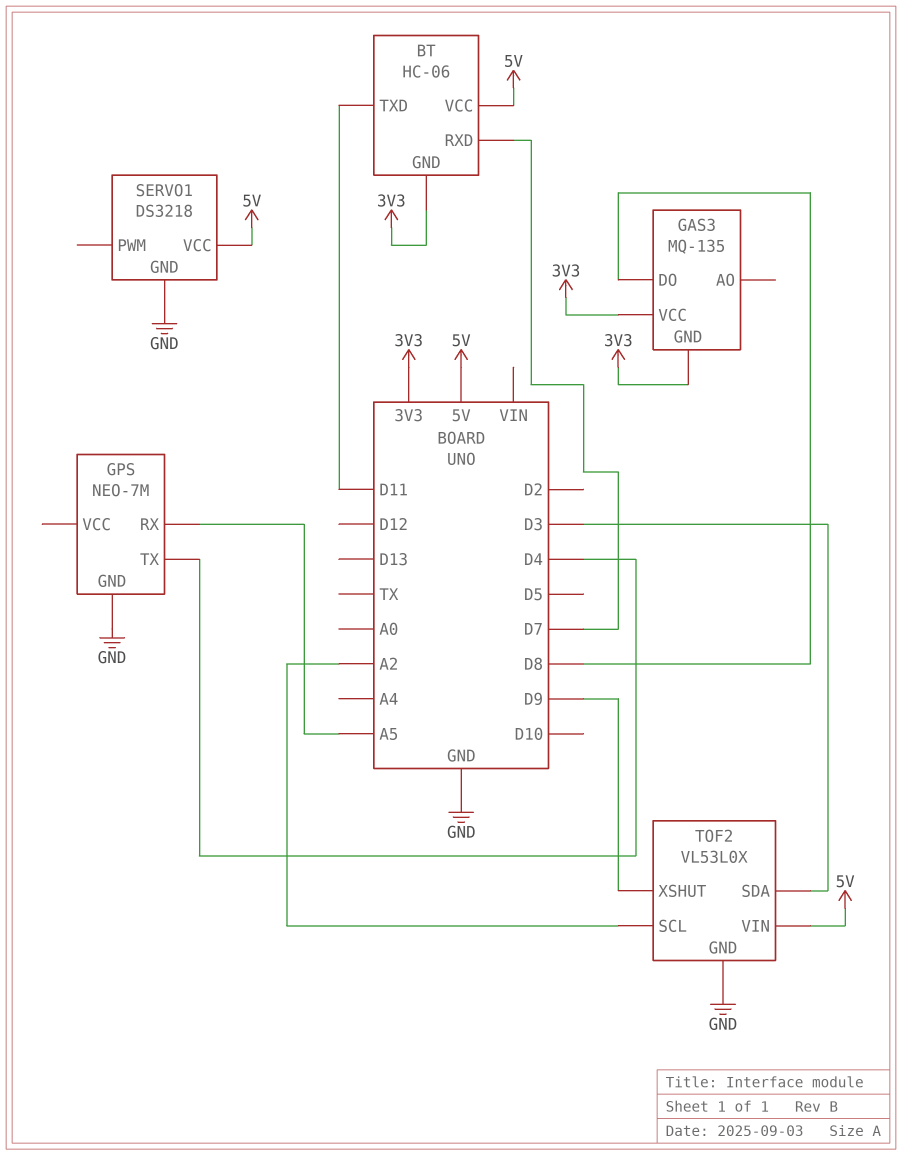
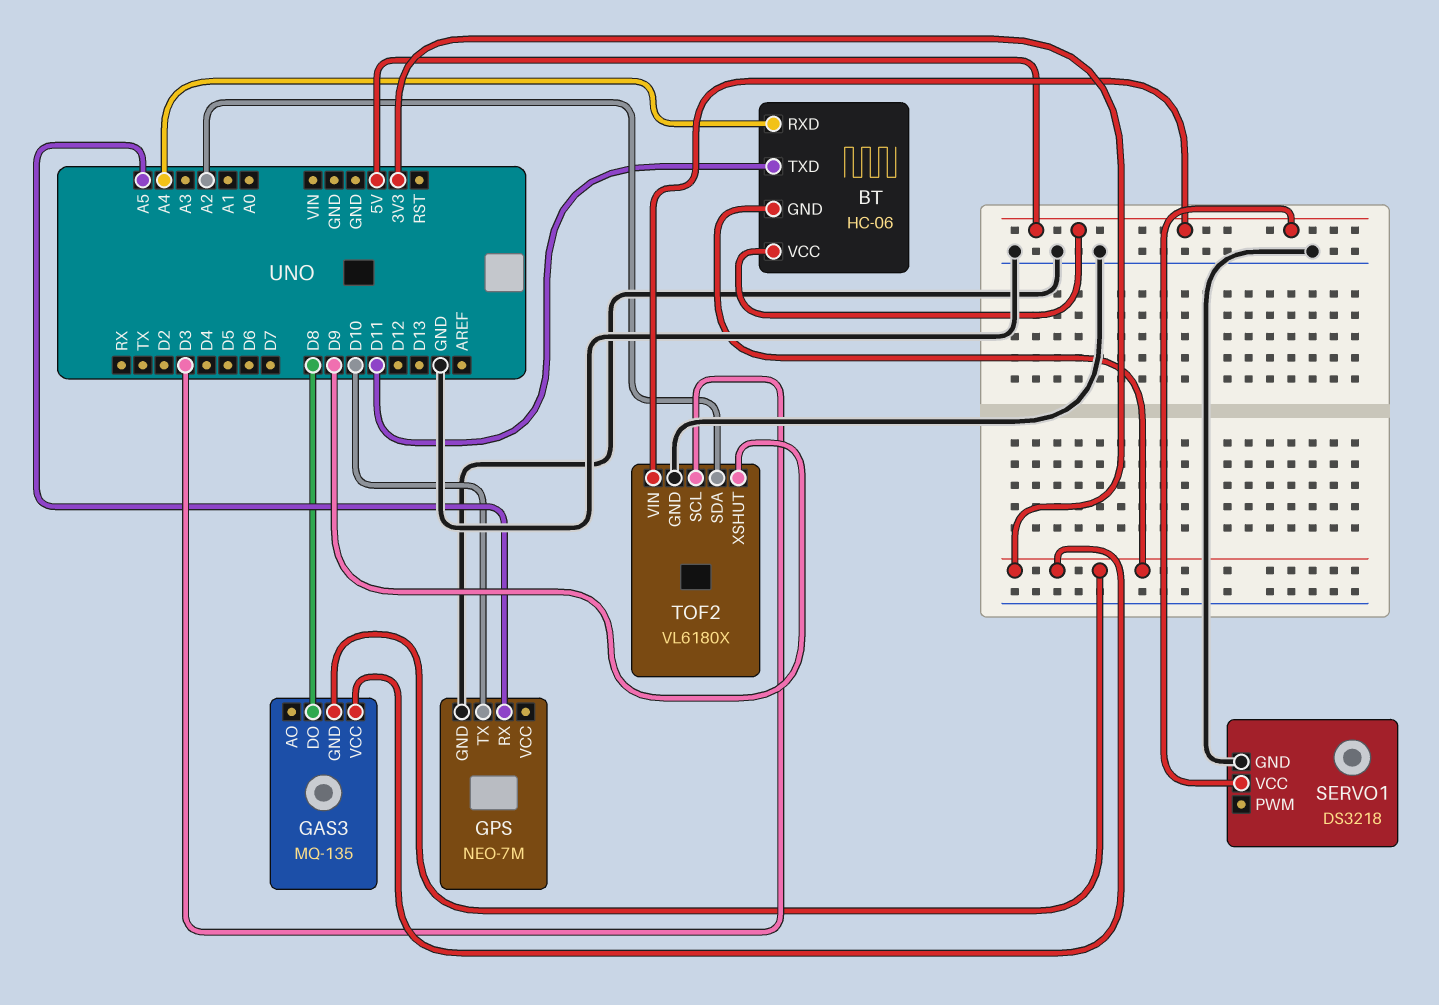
BT pin RXD: D7 -> A4
GPS pin TX: D4 -> D10
TOF2: VL53L0X -> VL6180X
TOF2 pin SCL: A2 -> D3
TOF2 pin SDA: D3 -> A2

